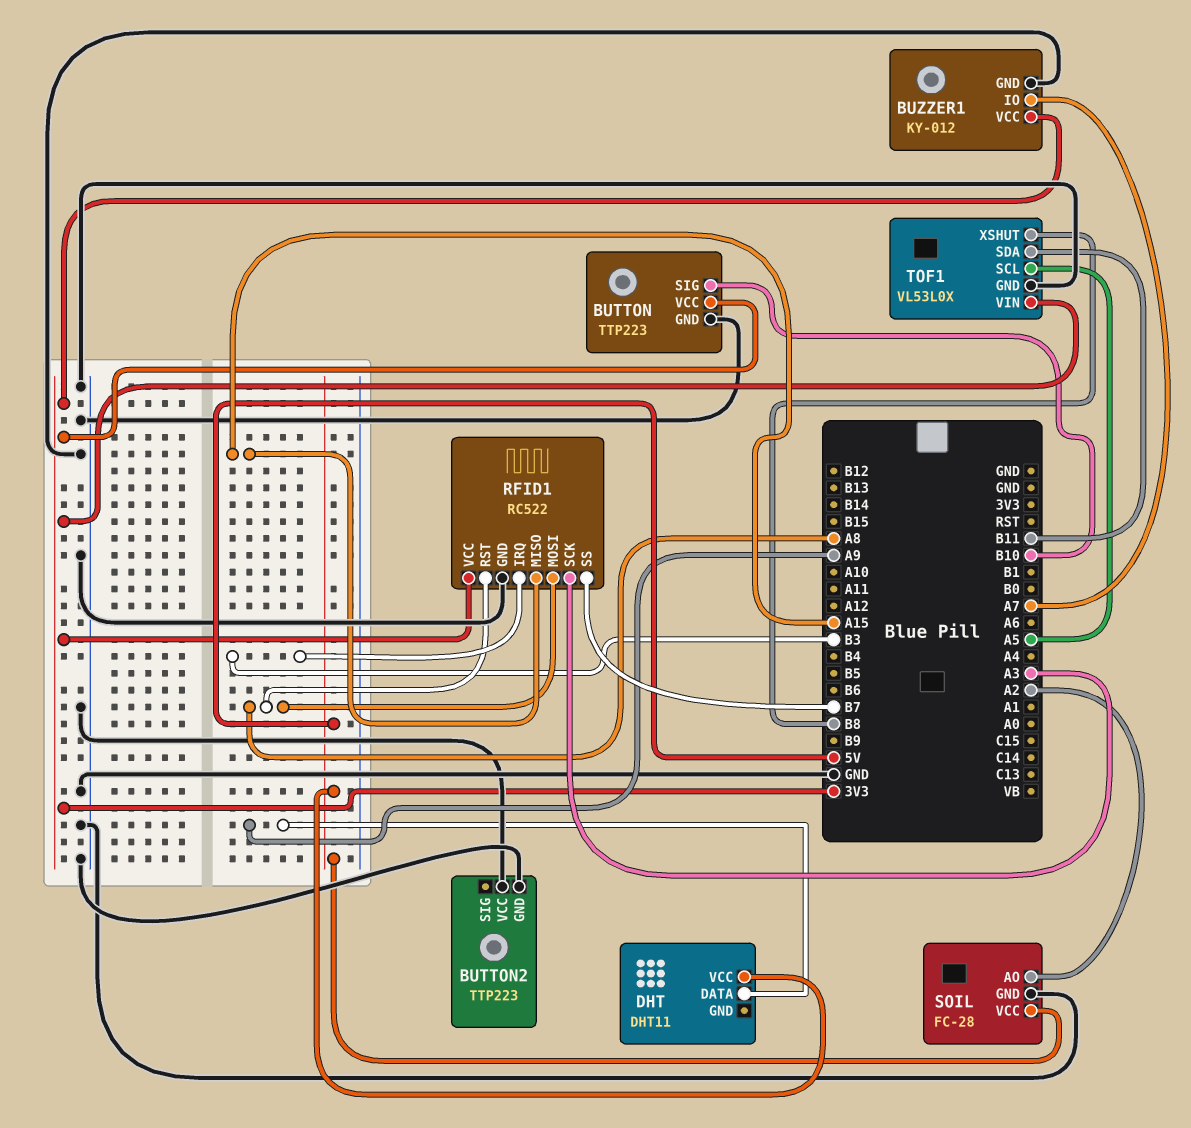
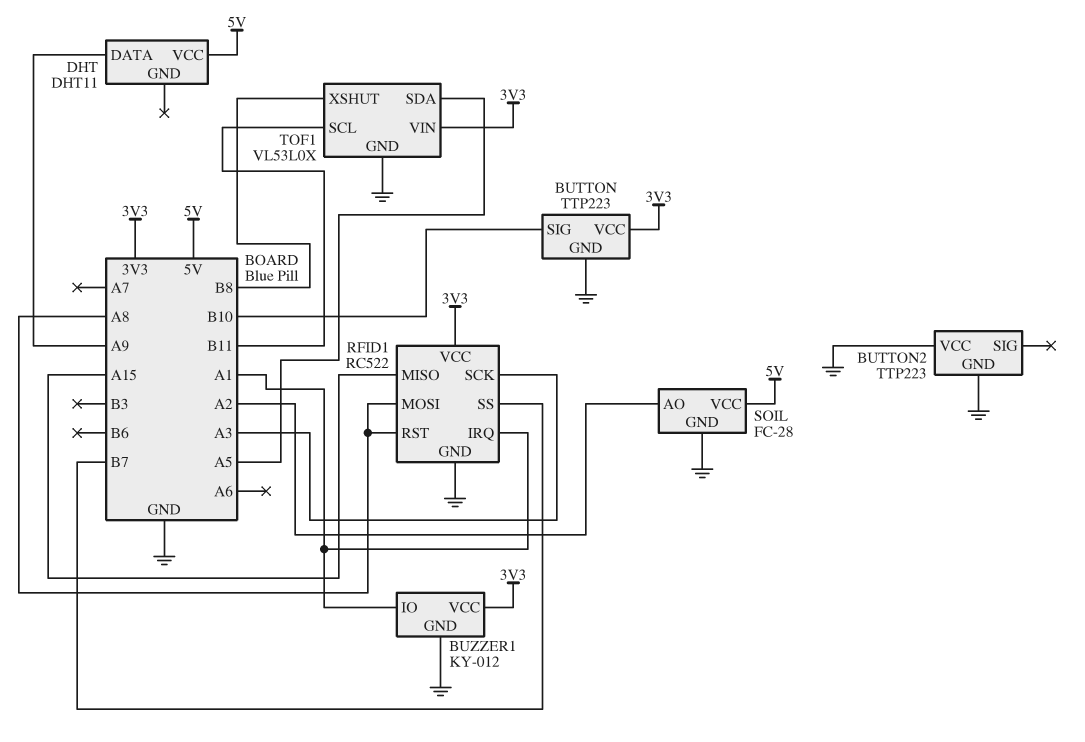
BUZZER1 pin IO: A7 -> A1
RFID1 pin IRQ: B3 -> A1
TOF1 pin SCL: A5 -> B11
TOF1 pin SDA: B11 -> A5

